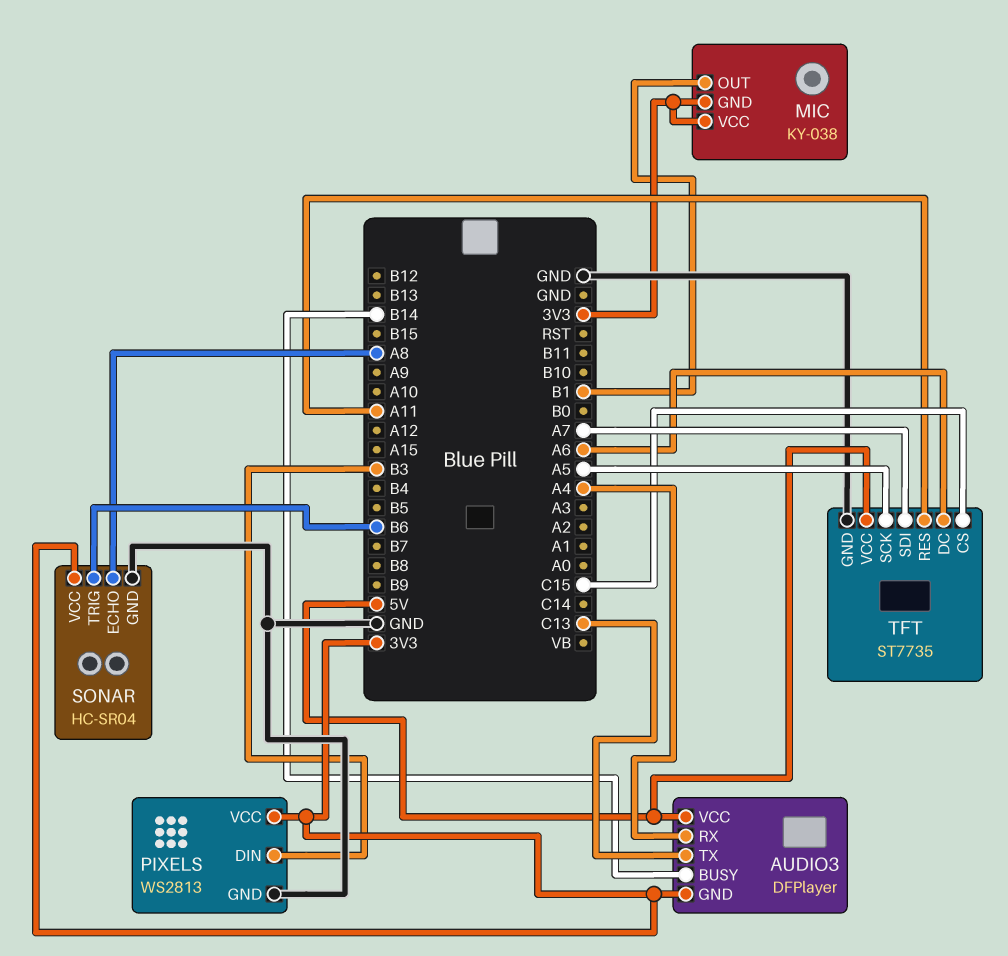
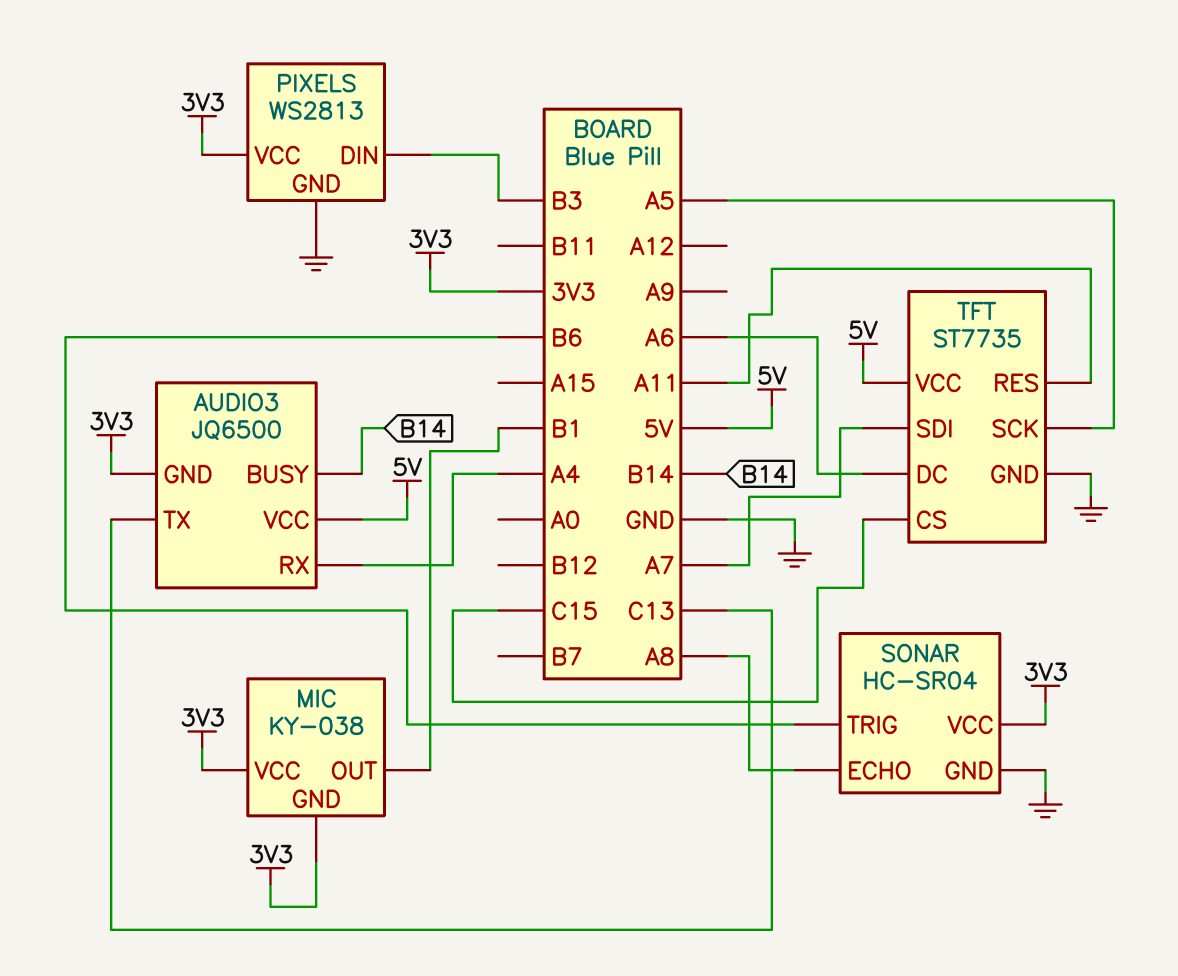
AUDIO3: DFPlayer -> JQ6500

